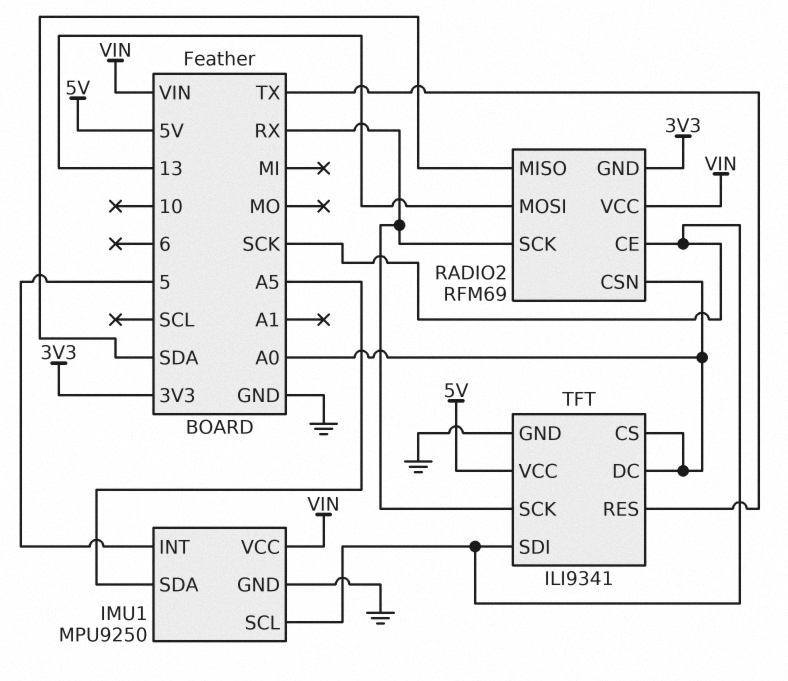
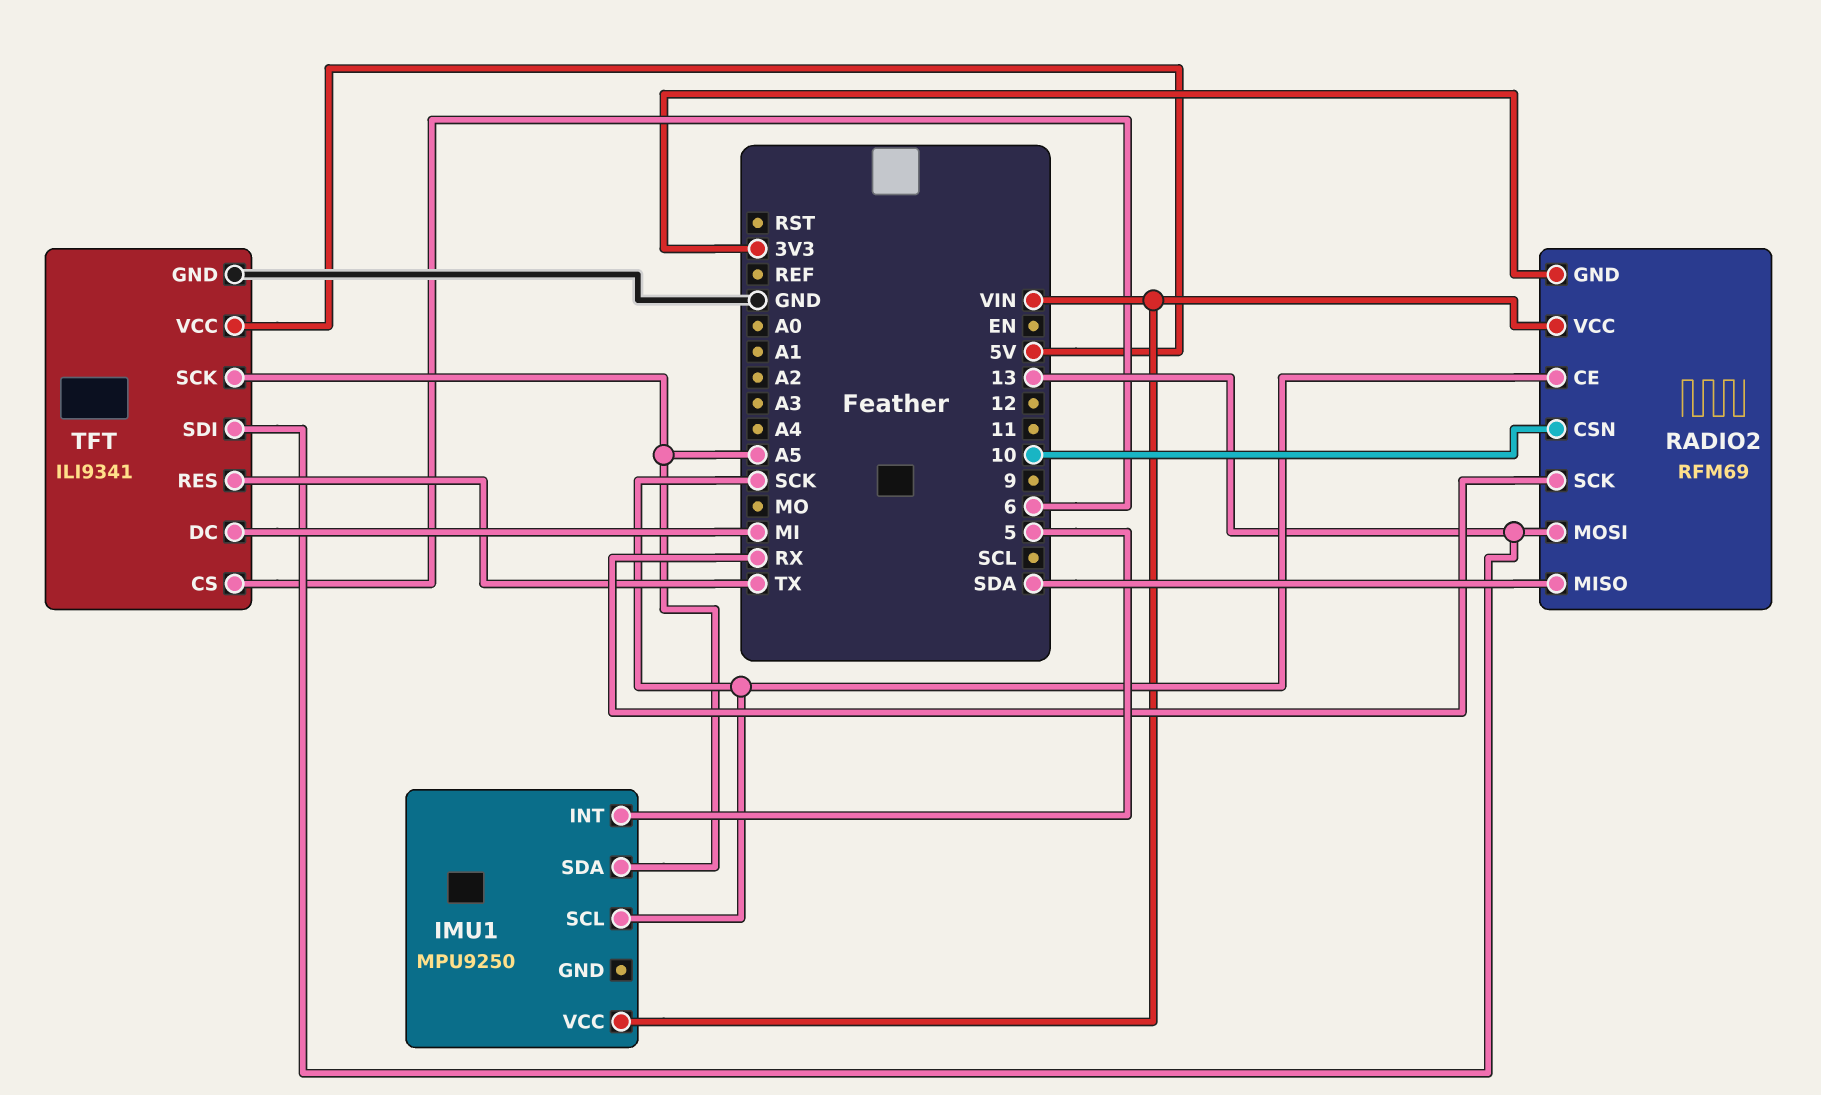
IMU1 pin GND: GND -> none
RADIO2 pin CSN: A0 -> 10
TFT pin CS: A0 -> 6
TFT pin DC: A0 -> MI
TFT pin SCK: RX -> A5
TFT pin SDI: SCK -> 13

